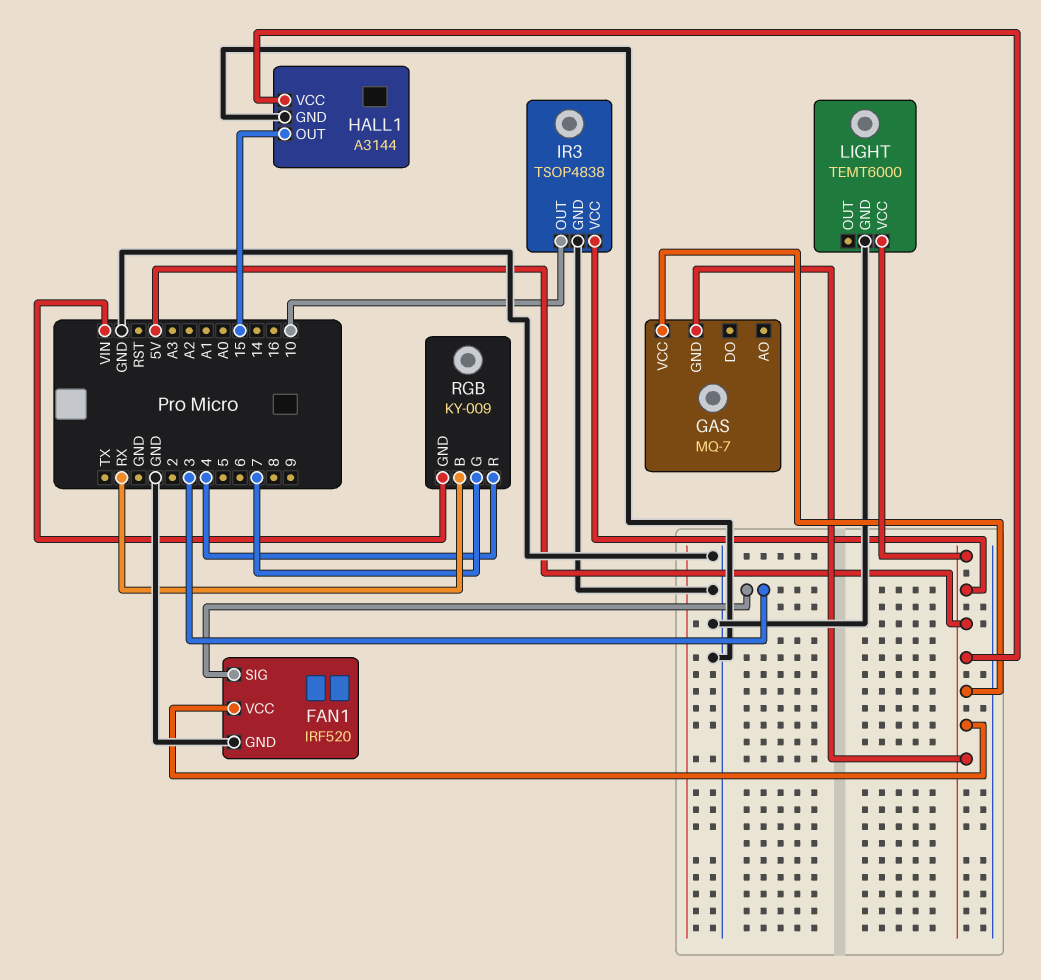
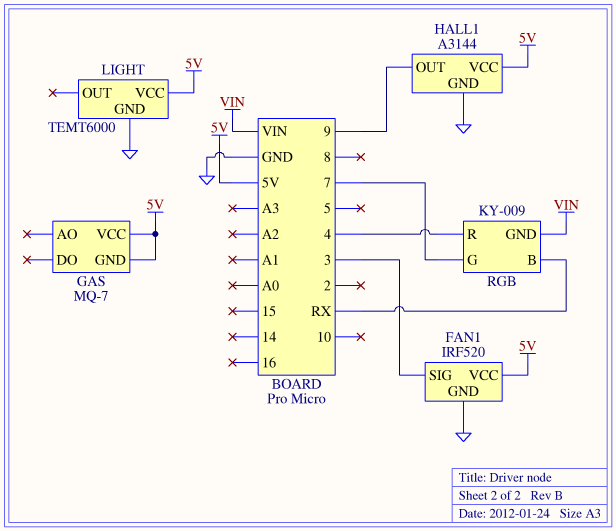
HALL1 pin OUT: 15 -> 9
IR3: TSOP4838 -> none
IR3 pin GND: GND -> none
IR3 pin OUT: 10 -> none
IR3 pin VCC: 5V -> none

